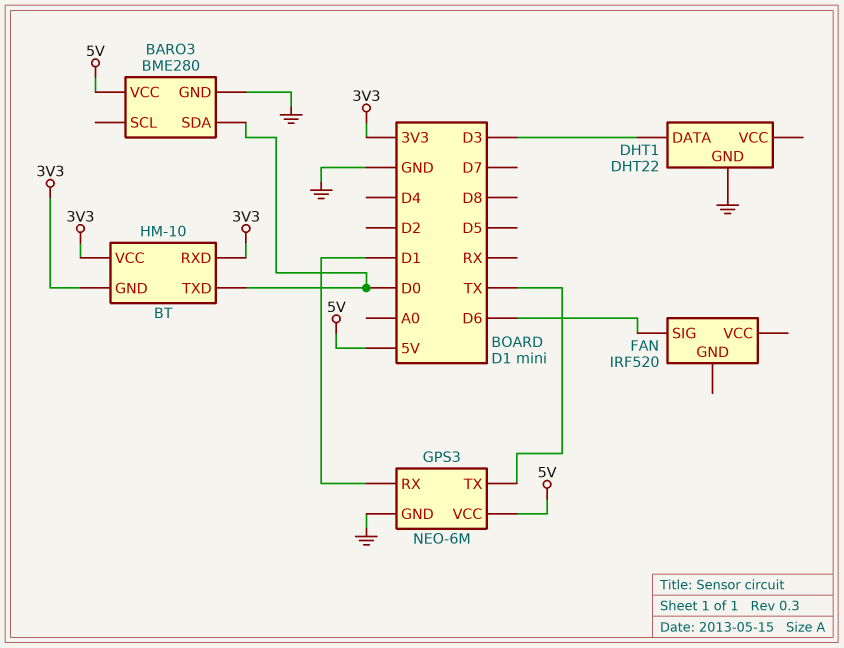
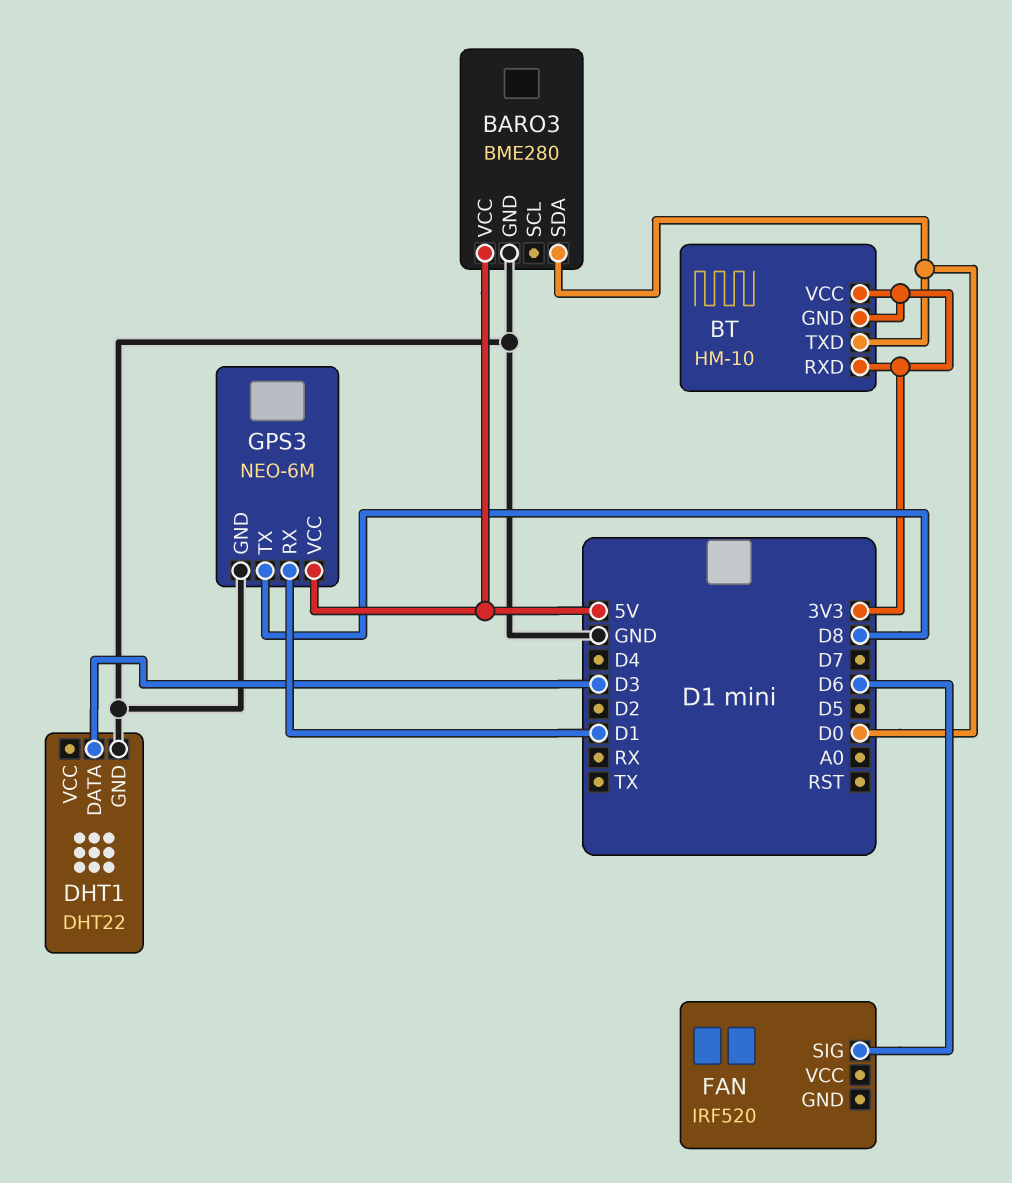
GPS3 pin TX: TX -> D8

